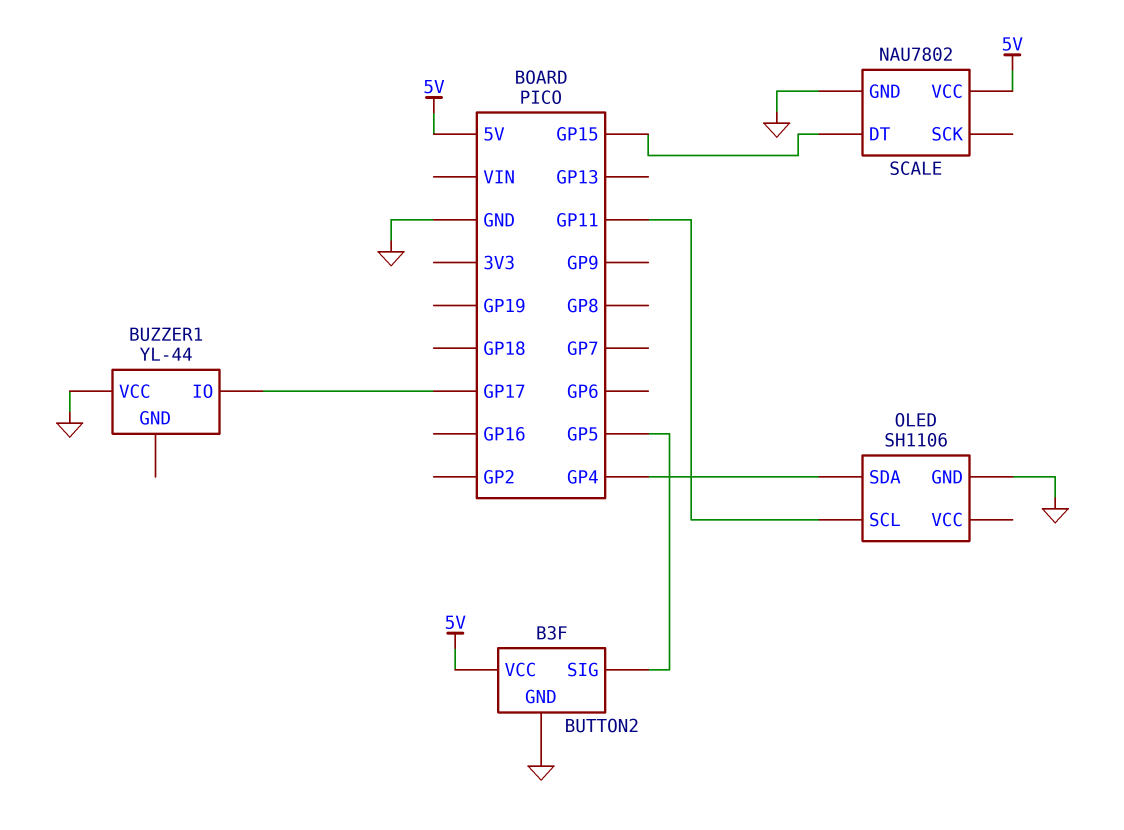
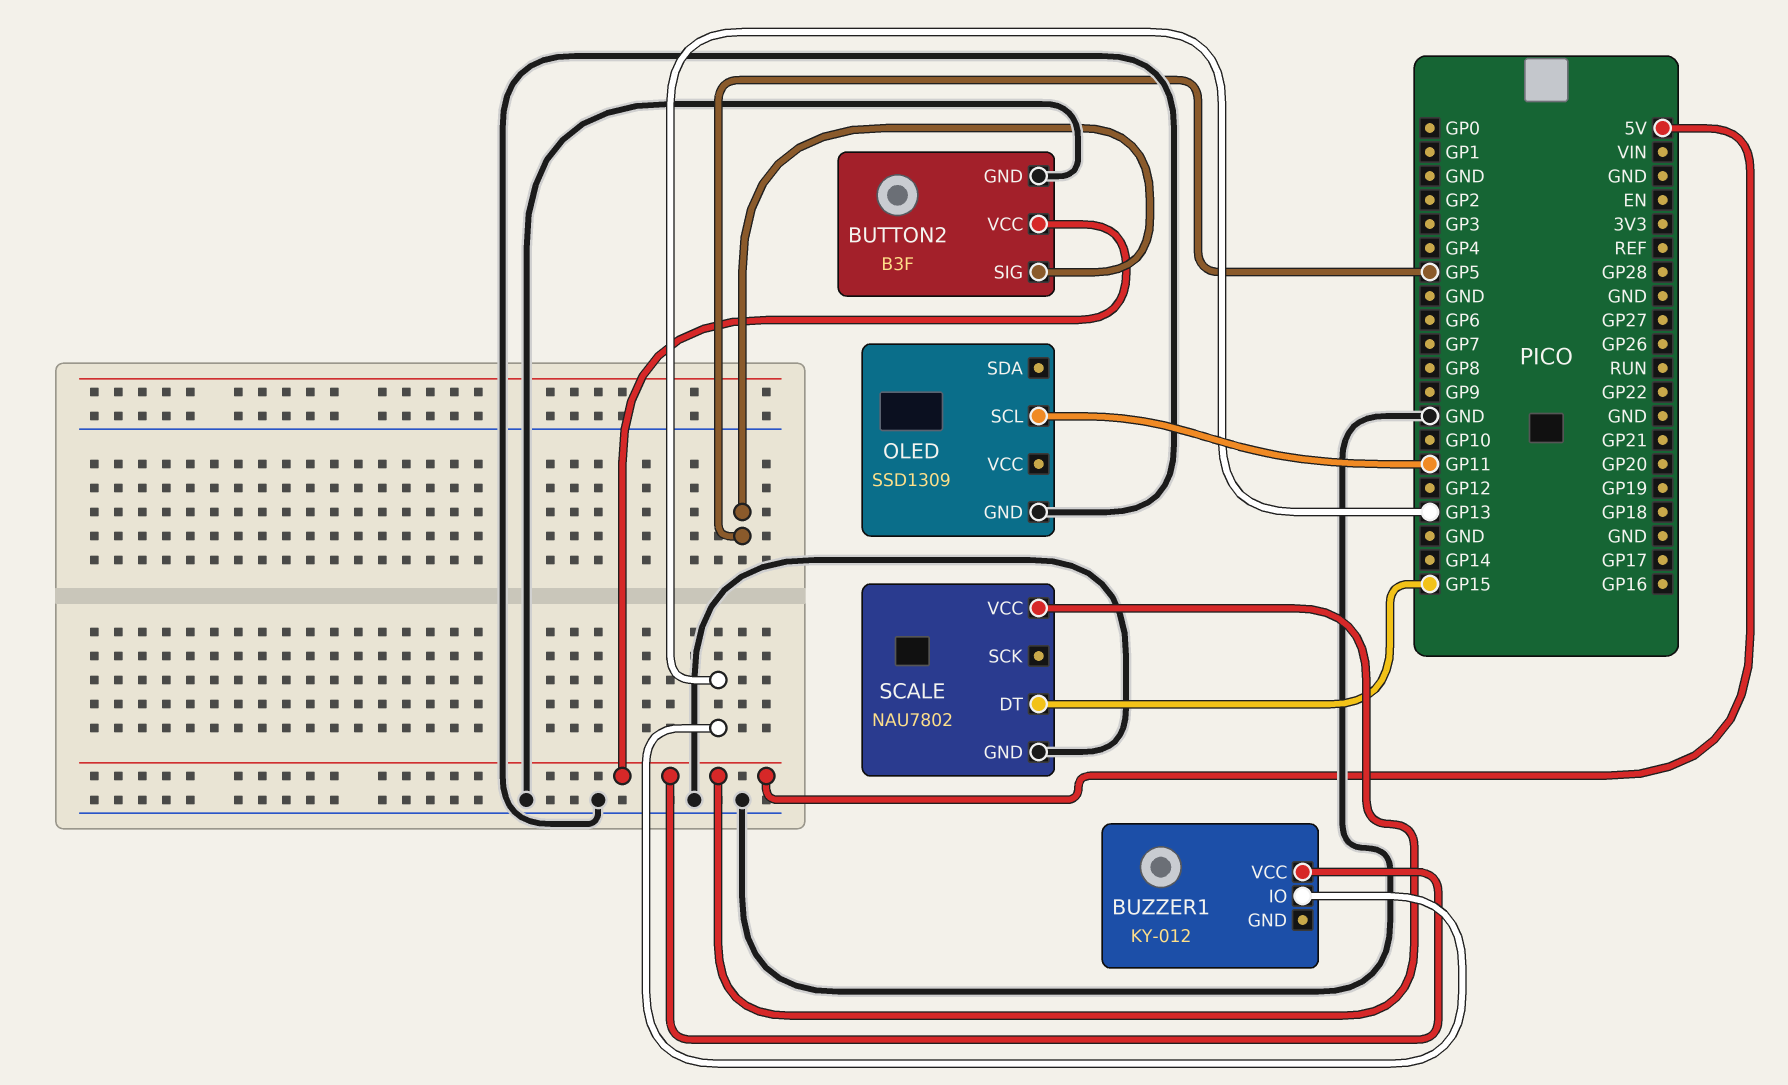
BUZZER1: YL-44 -> KY-012
BUZZER1 pin IO: GP17 -> GP13
BUZZER1 pin VCC: GND -> 5V
OLED: SH1106 -> SSD1309
OLED pin SDA: GP4 -> none

